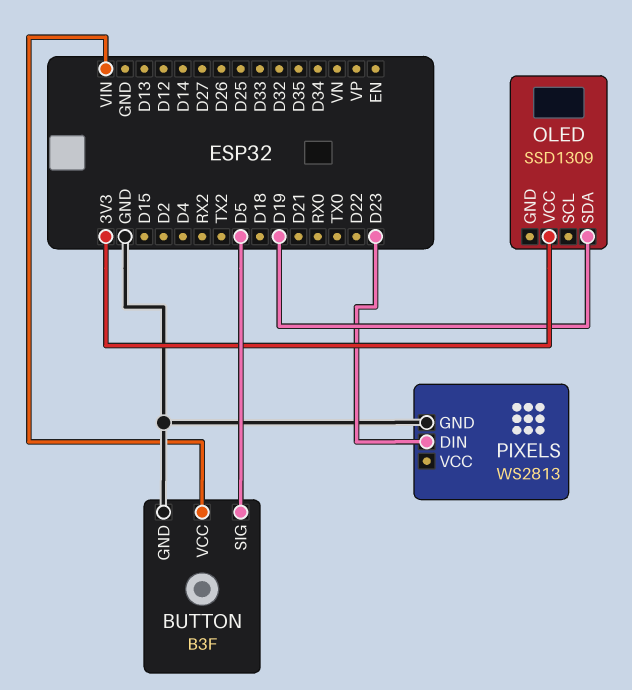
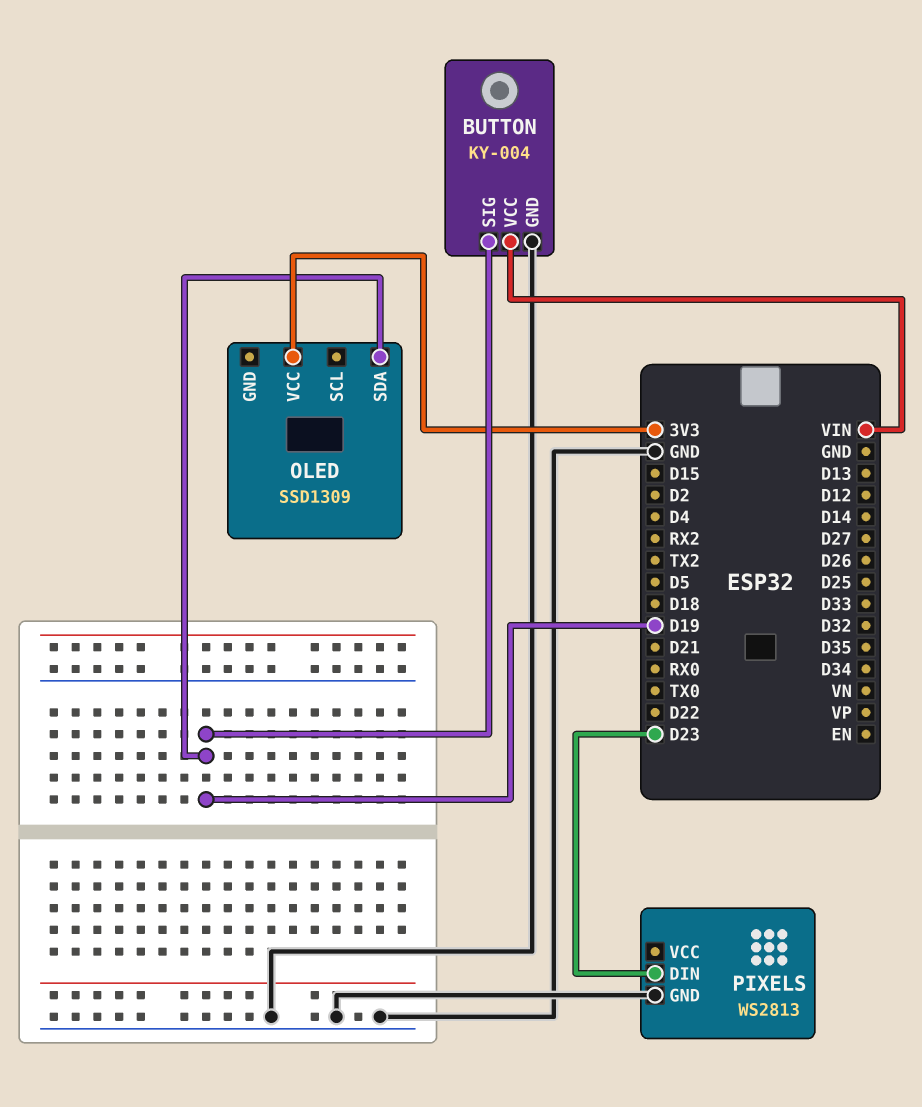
BUTTON: B3F -> KY-004
BUTTON pin SIG: D5 -> D19

